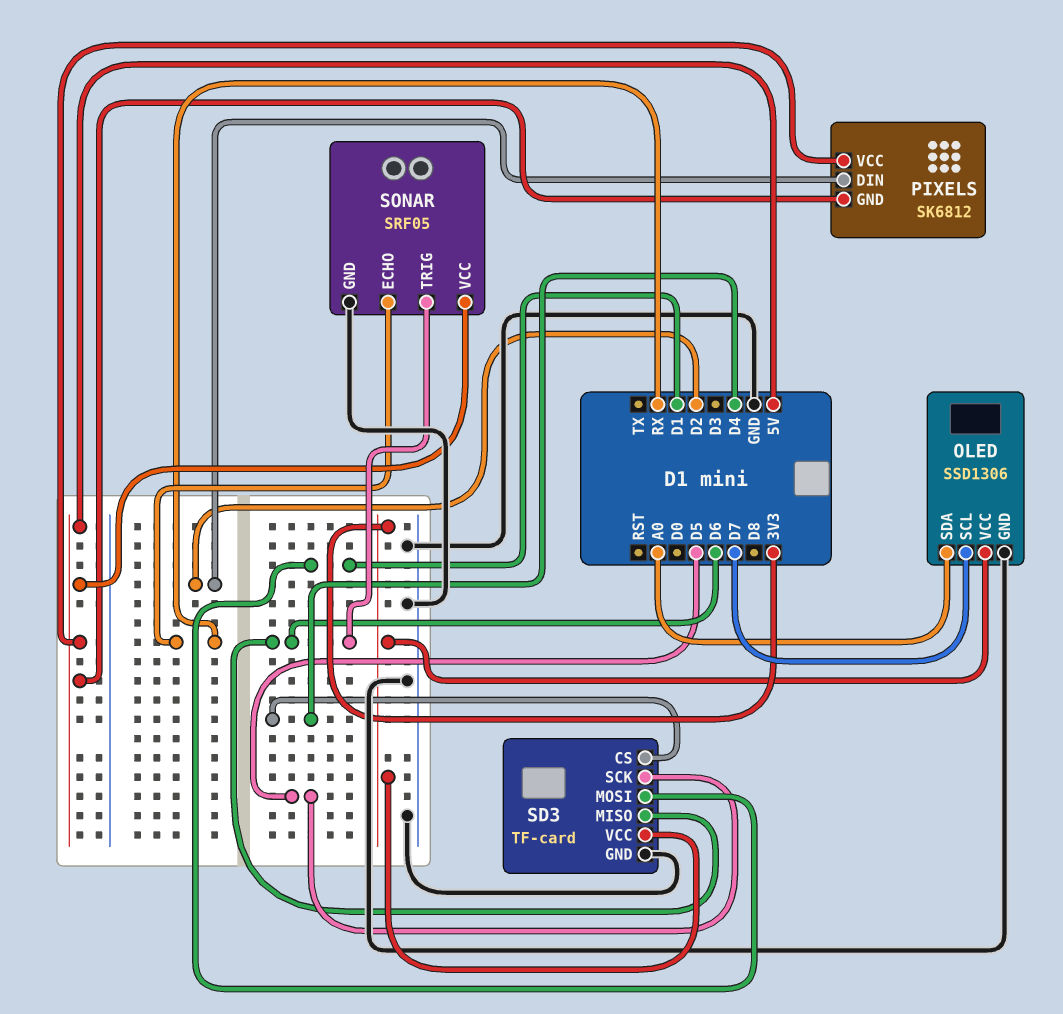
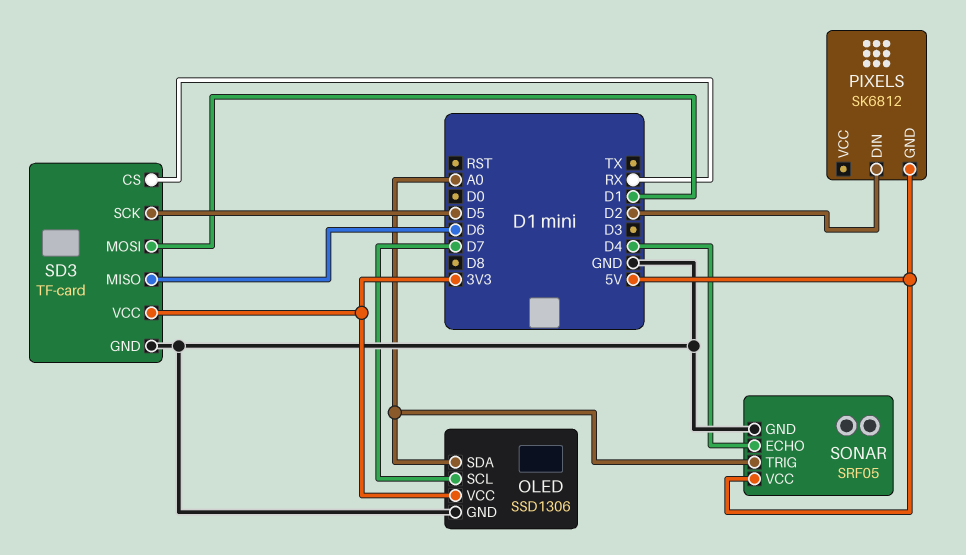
PIXELS pin VCC: 5V -> none
SD3 pin CS: D4 -> RX
SONAR pin ECHO: RX -> D4
SONAR pin TRIG: D6 -> A0

